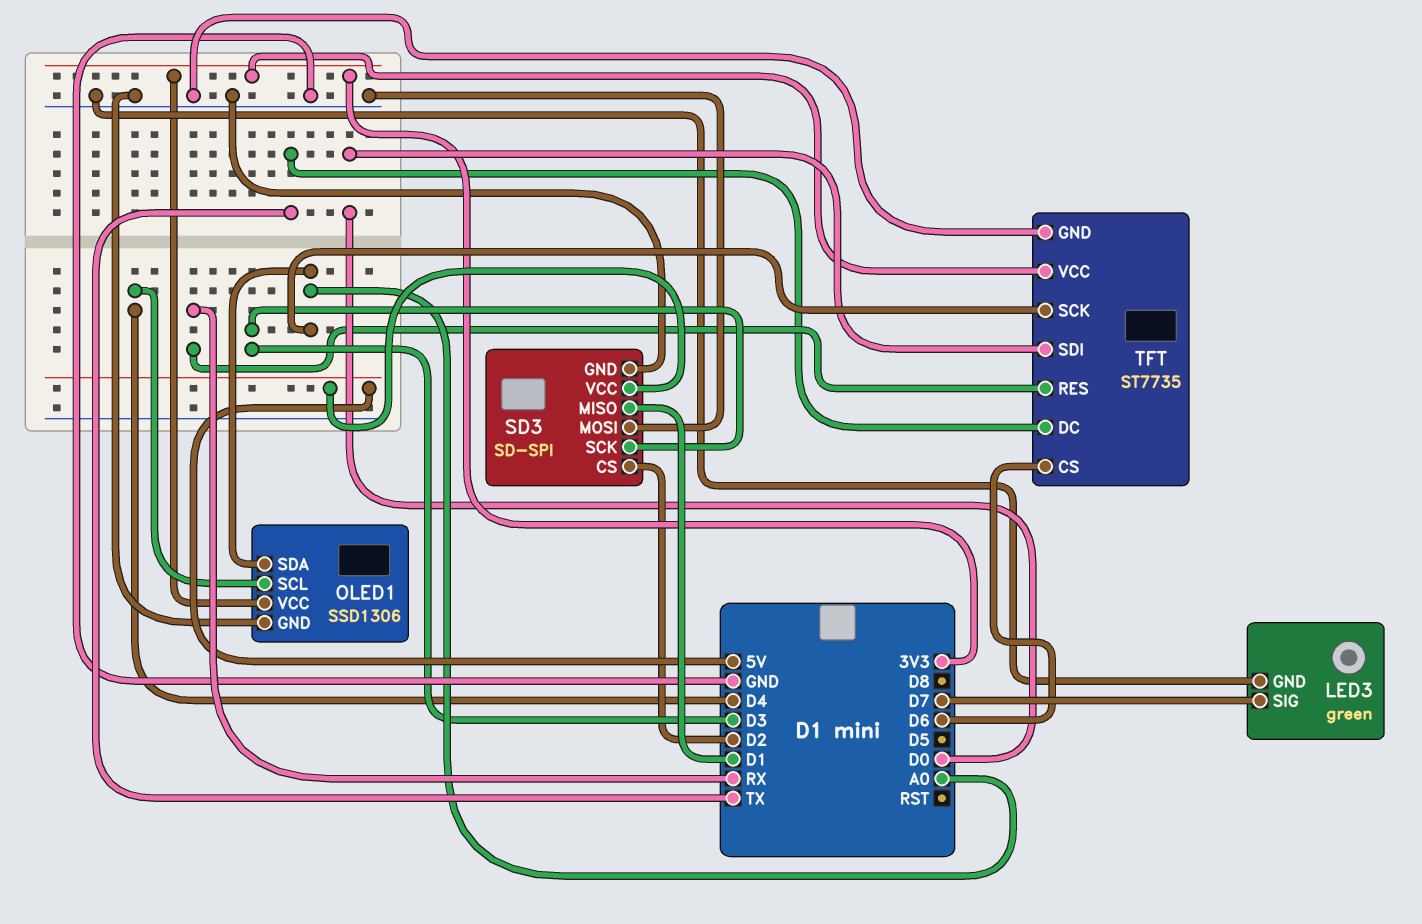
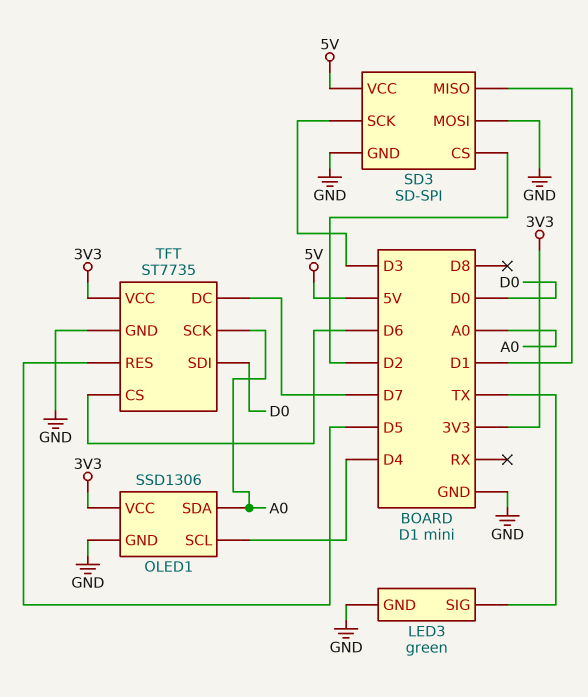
LED3 pin SIG: D7 -> TX
TFT pin DC: TX -> D7
TFT pin RES: RX -> D5

